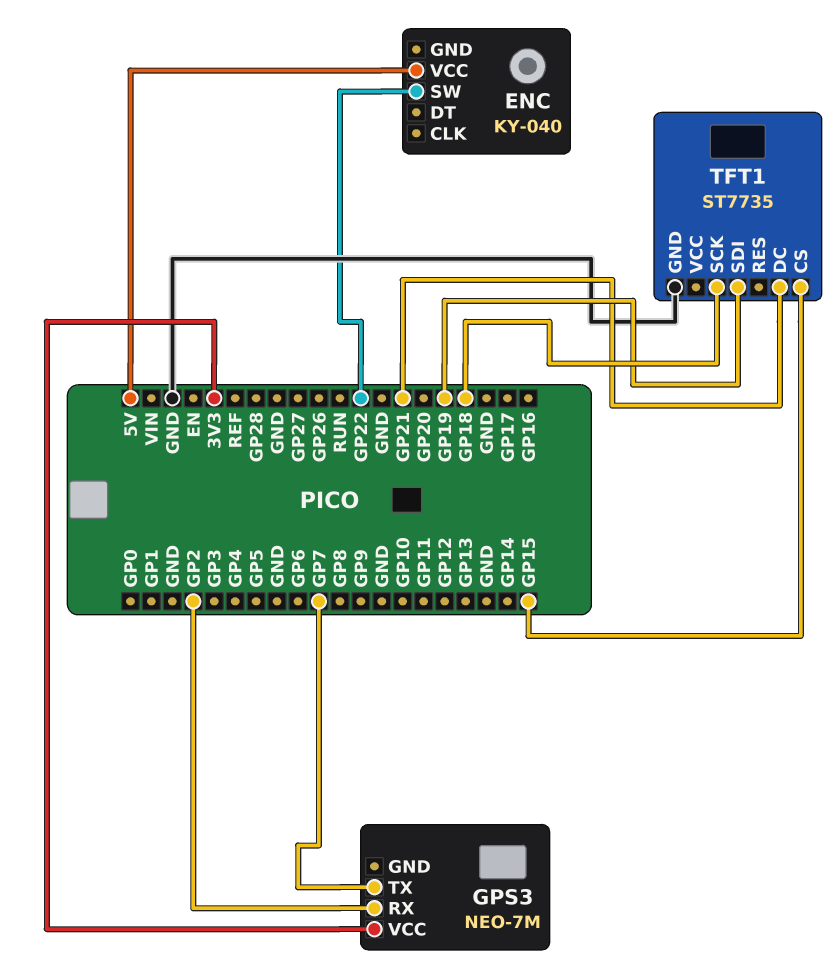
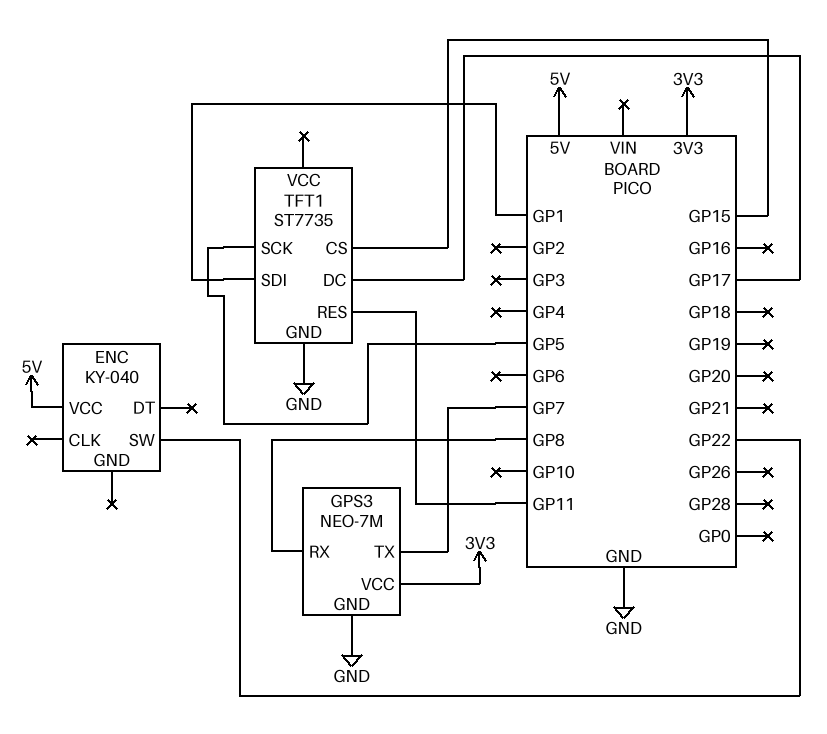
GPS3 pin GND: none -> GND
GPS3 pin RX: GP2 -> GP8
TFT1 pin DC: GP21 -> GP17
TFT1 pin RES: none -> GP11
TFT1 pin SCK: GP18 -> GP5
TFT1 pin SDI: GP19 -> GP1

